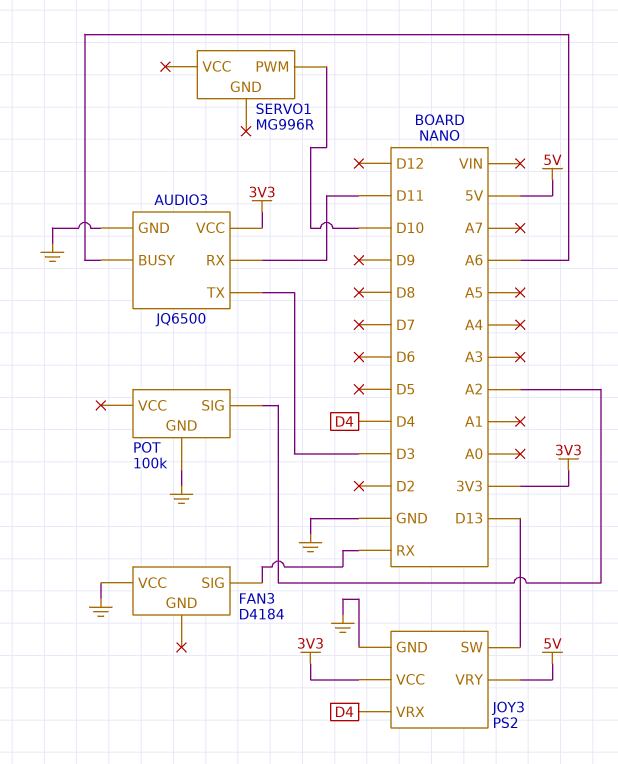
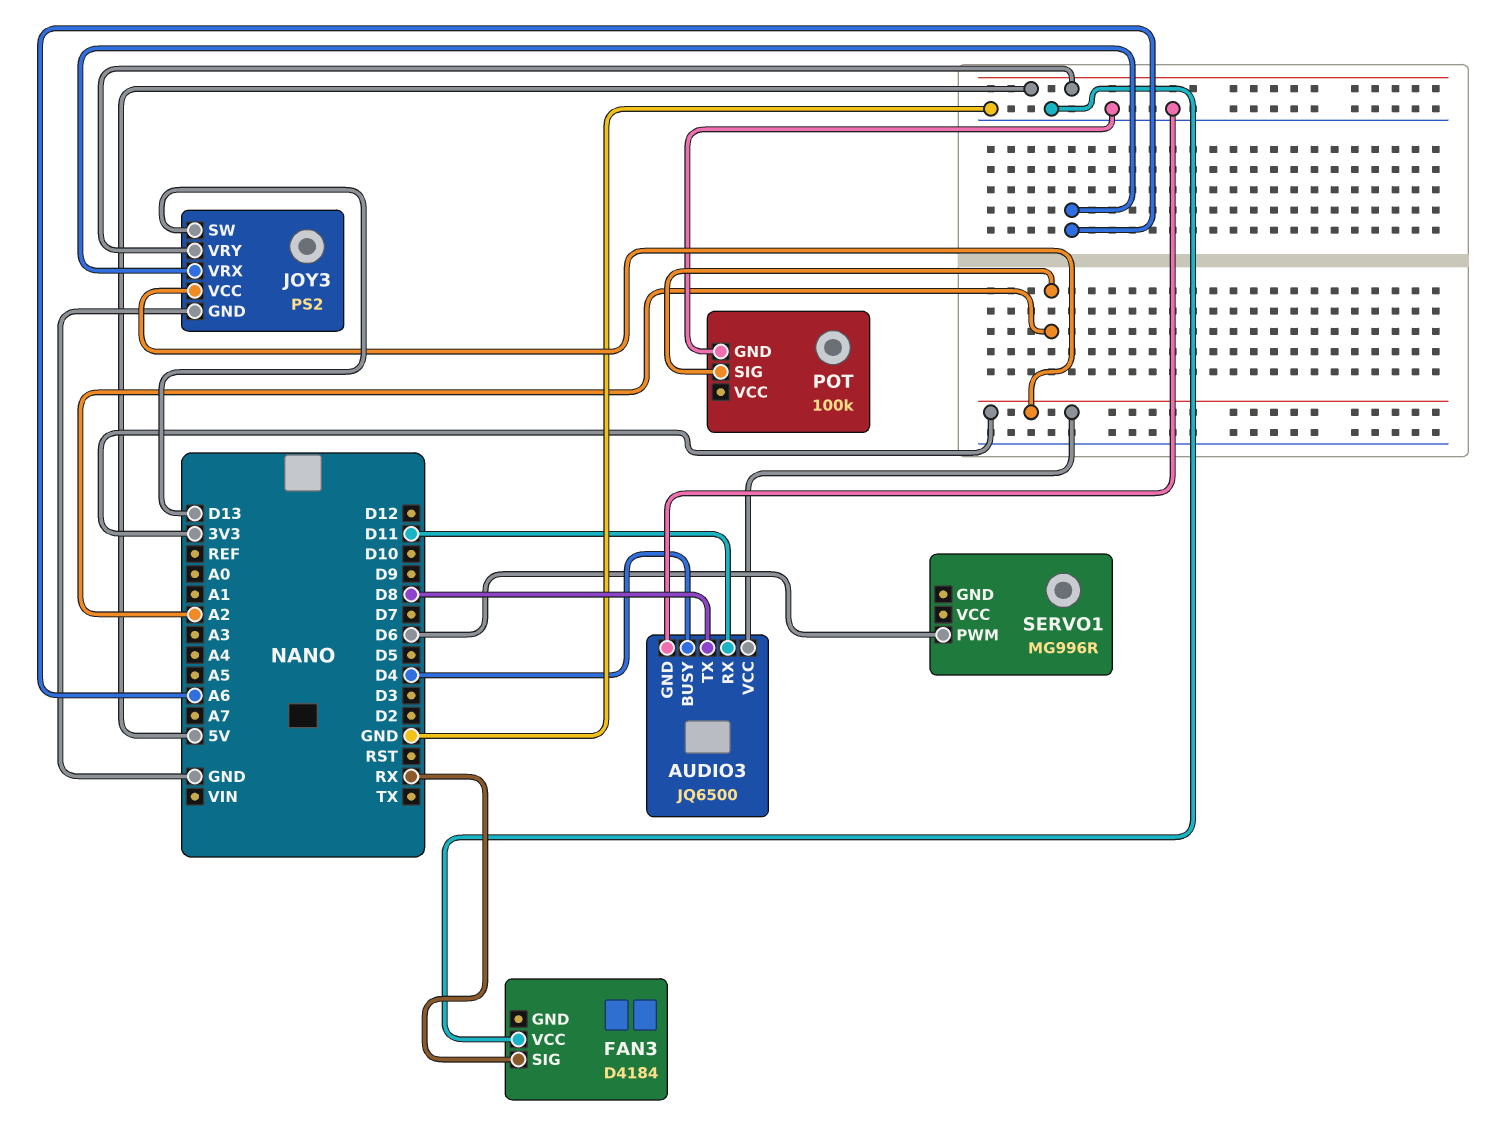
AUDIO3 pin BUSY: A6 -> D4
AUDIO3 pin TX: D3 -> D8
JOY3 pin VRX: D4 -> A6
SERVO1 pin PWM: D10 -> D6

